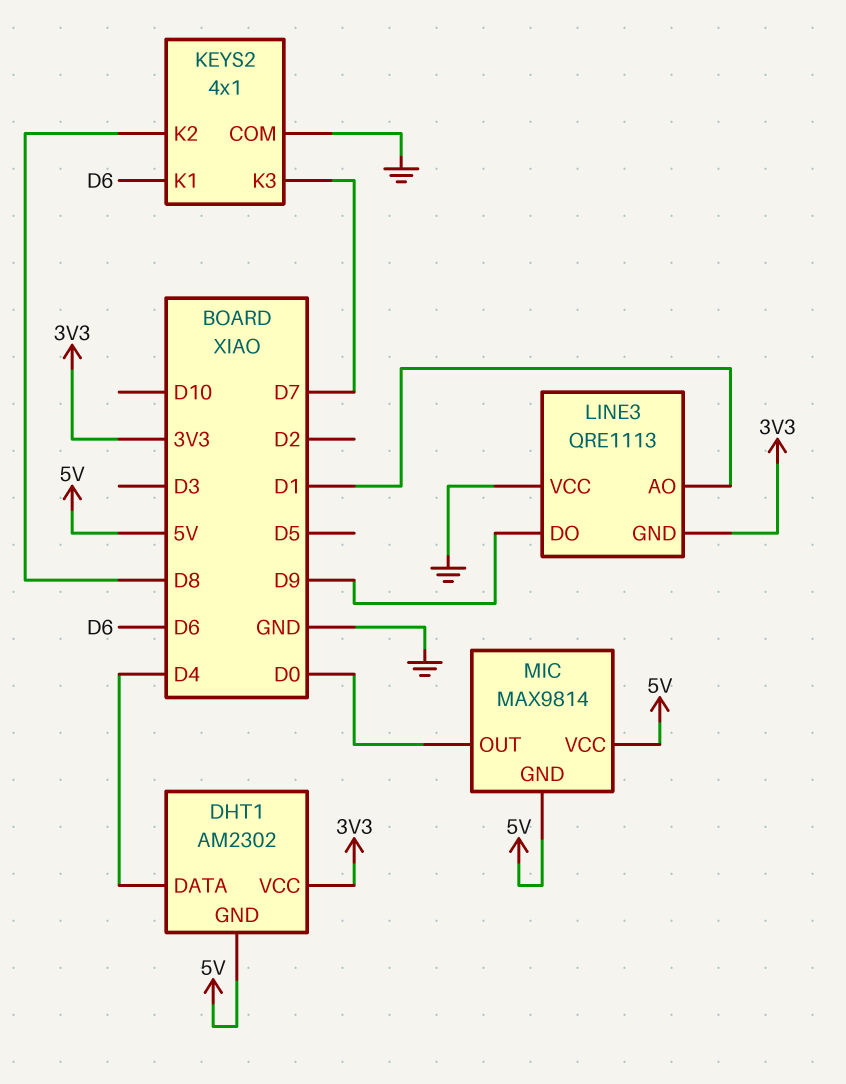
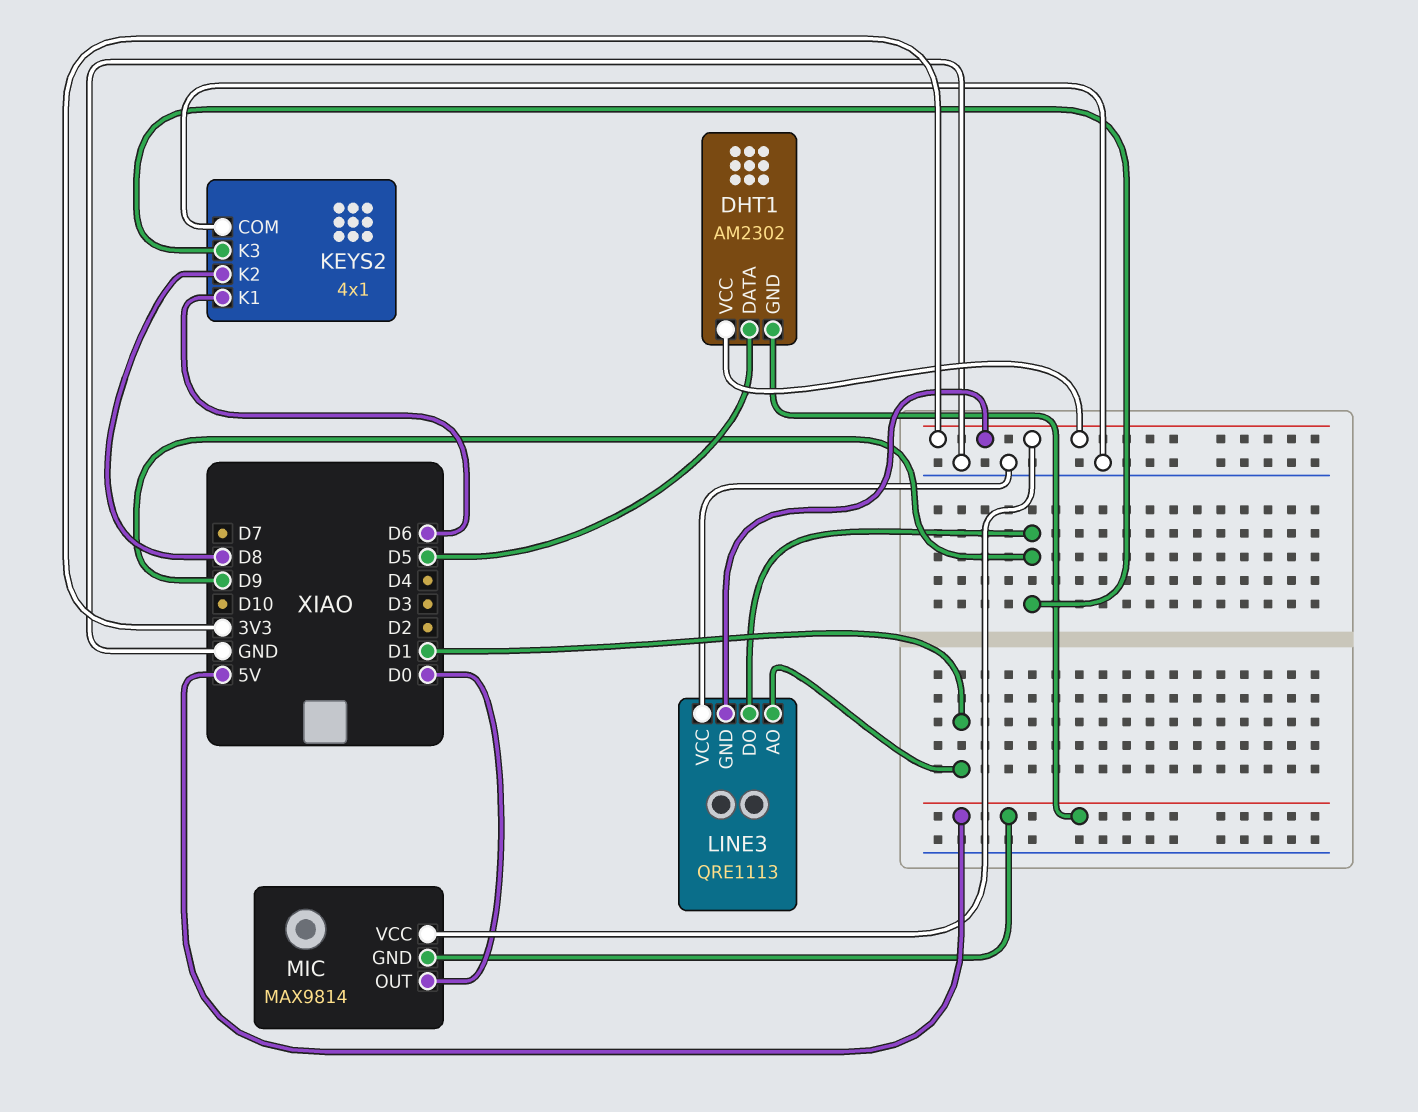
DHT1 pin DATA: D4 -> D5
KEYS2 pin K3: D7 -> D9
MIC pin VCC: 5V -> 3V3

